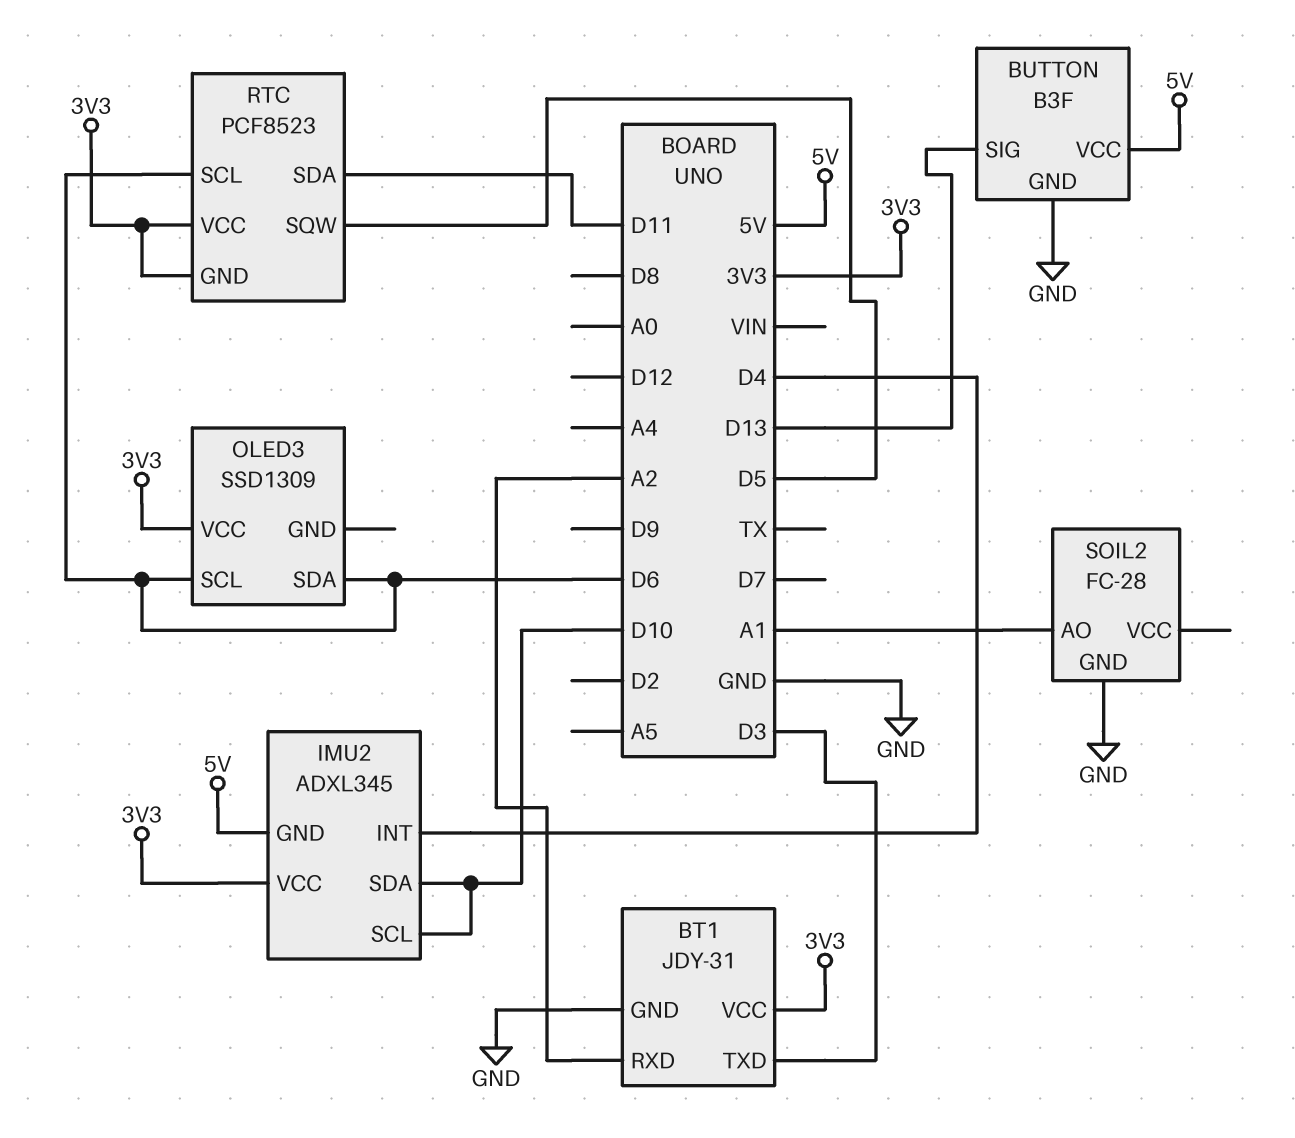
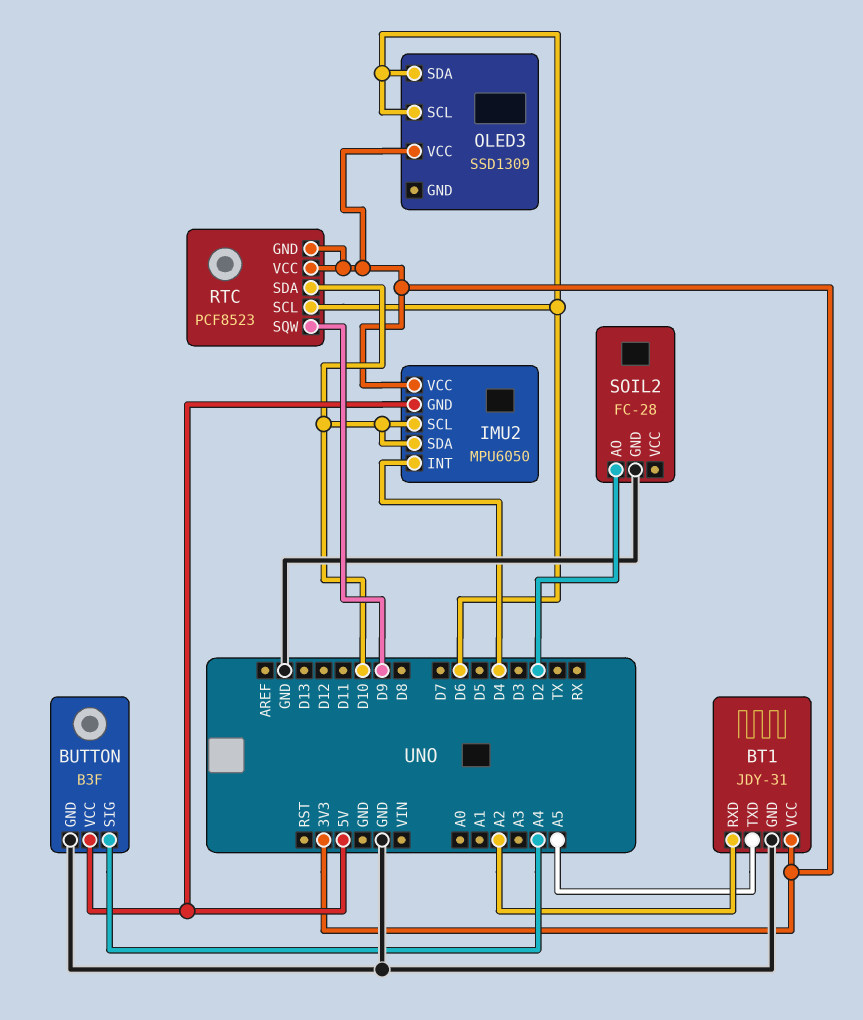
BT1 pin TXD: D3 -> A5
BUTTON pin SIG: D13 -> A4
IMU2: ADXL345 -> MPU6050
RTC pin SDA: D11 -> D10
RTC pin SQW: D5 -> D9
SOIL2 pin AO: A1 -> D2

